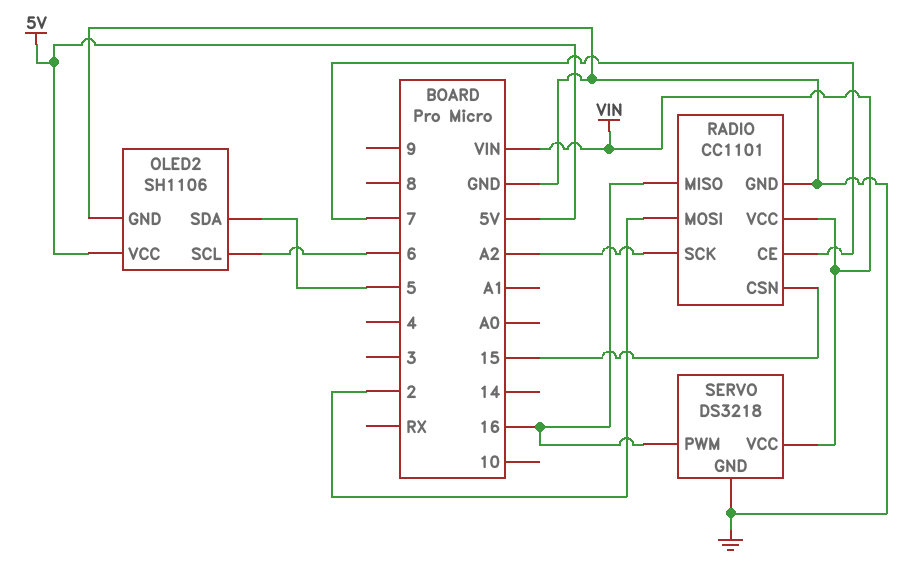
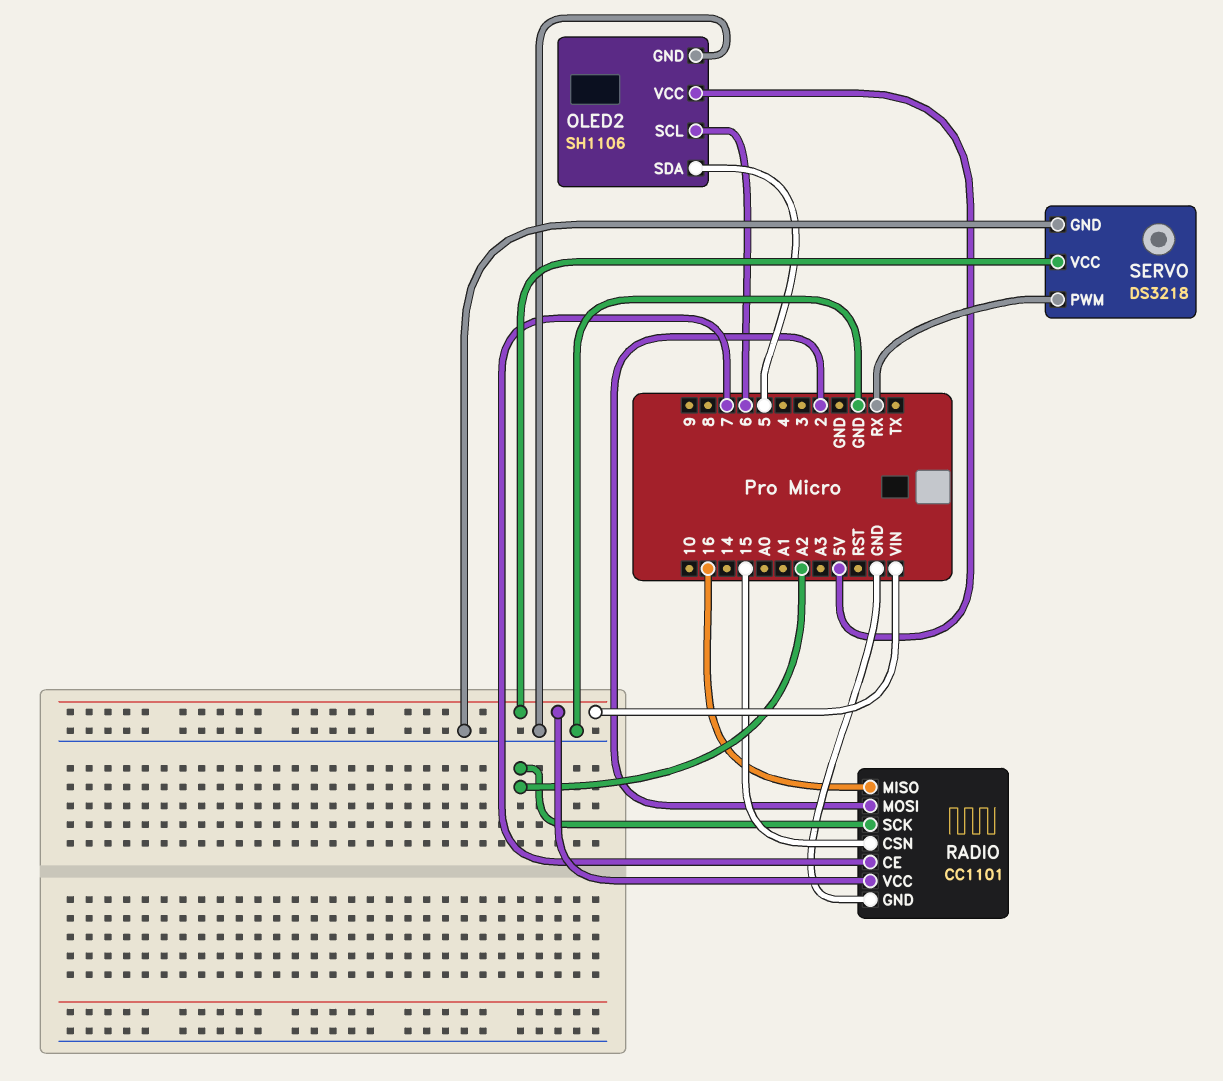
SERVO pin PWM: 16 -> RX

